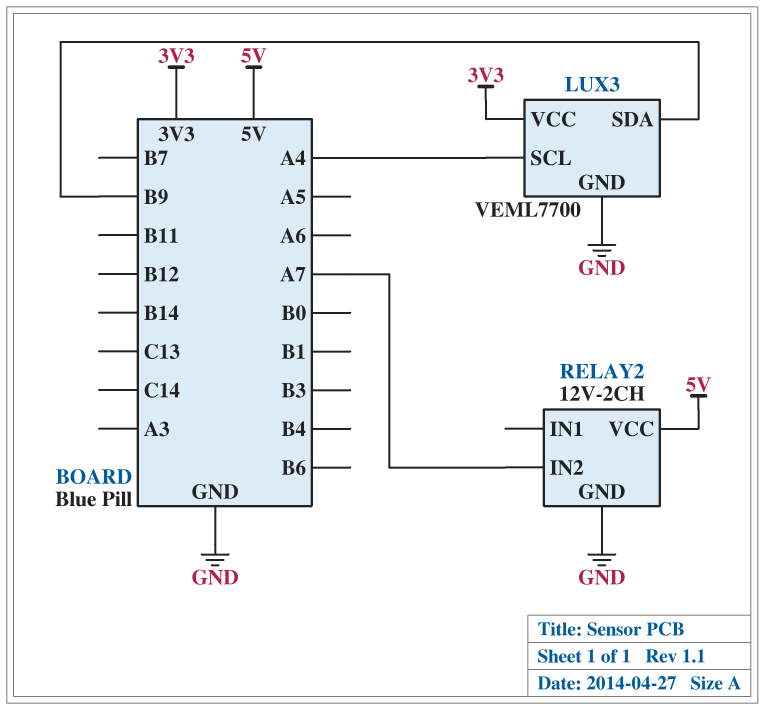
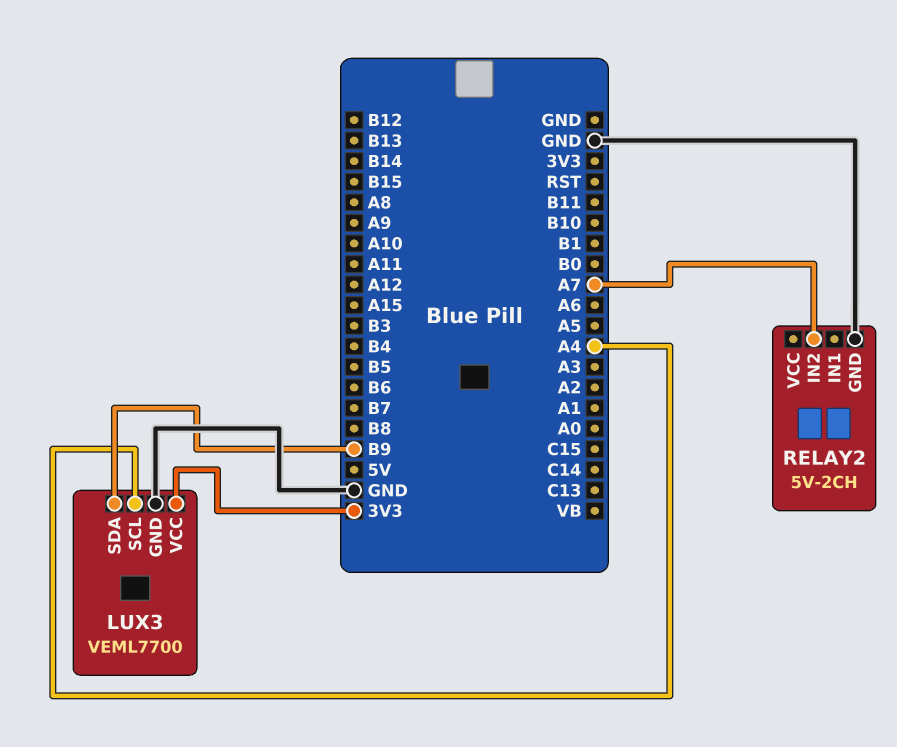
RELAY2: 12V-2CH -> 5V-2CH
RELAY2 pin VCC: 5V -> none

